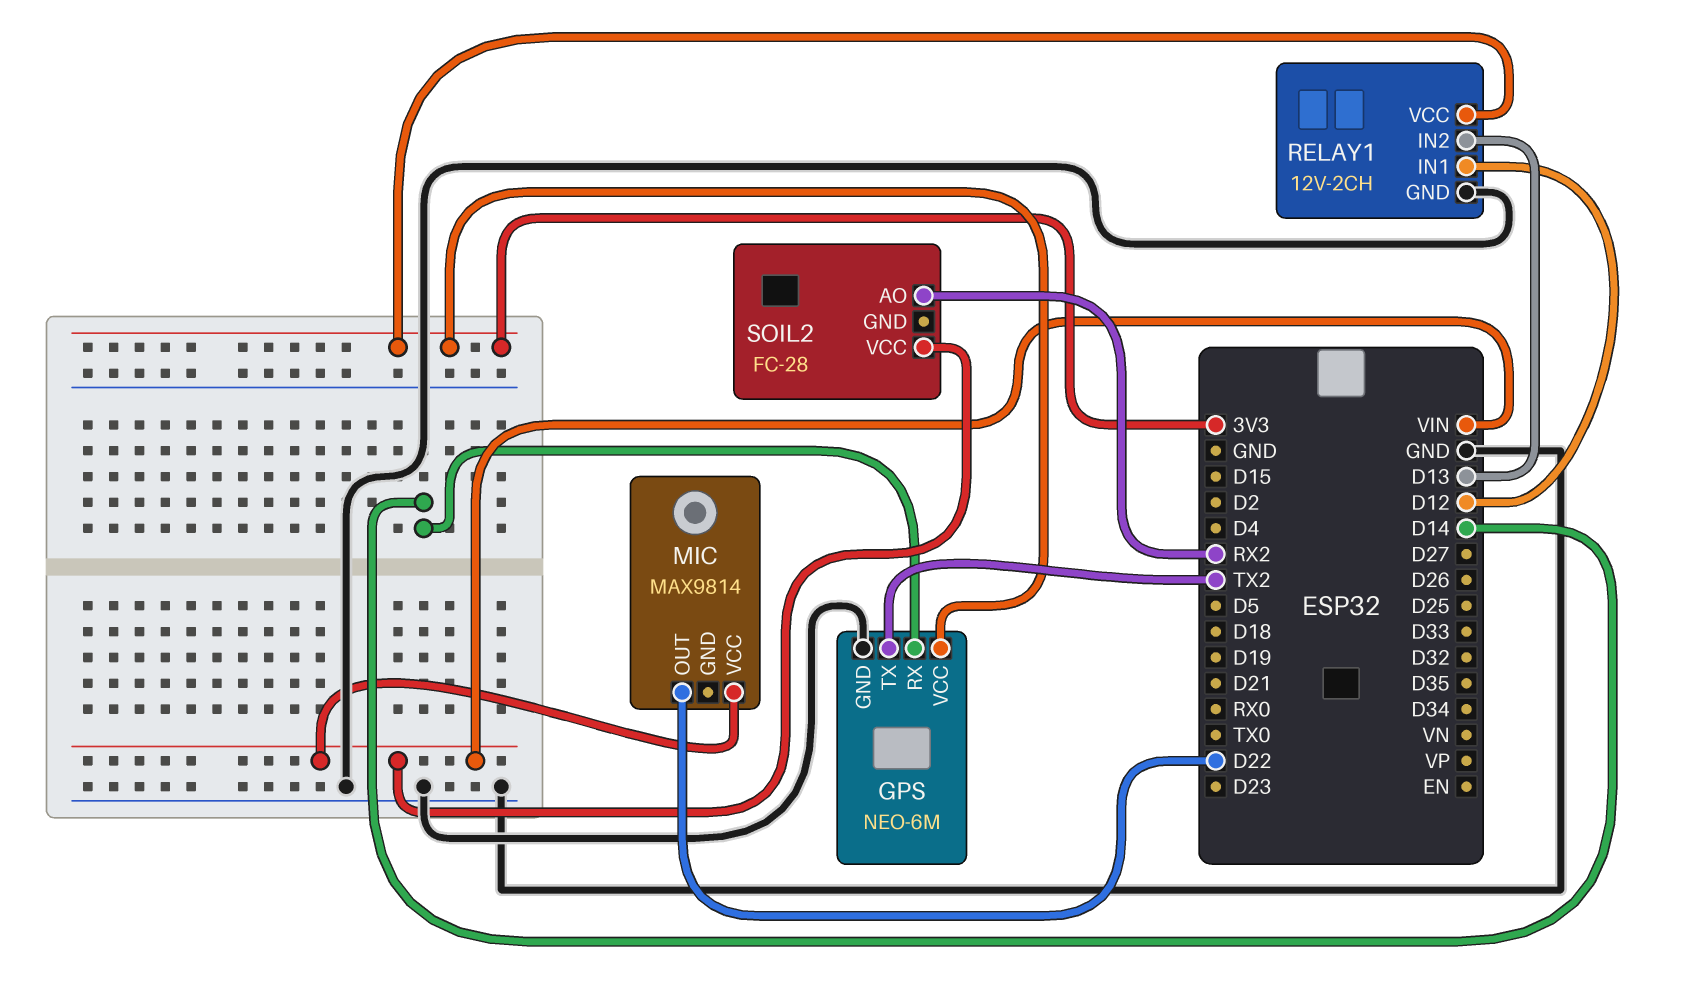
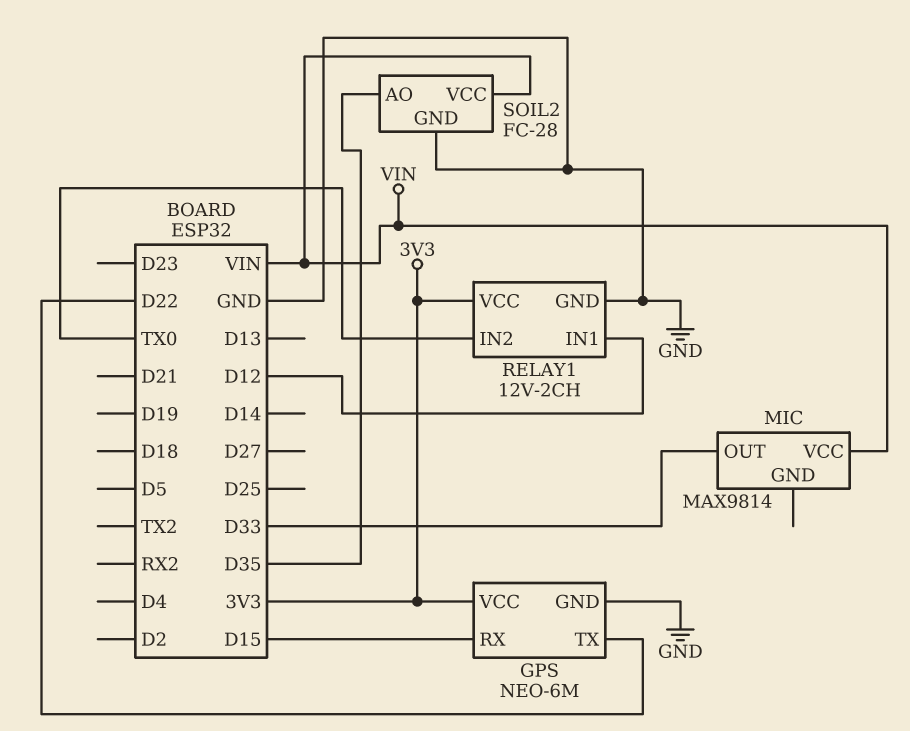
GPS pin RX: D14 -> D15
GPS pin TX: TX2 -> D22
MIC pin OUT: D22 -> D33
RELAY1 pin IN2: D13 -> TX0
SOIL2 pin AO: RX2 -> D35
SOIL2 pin GND: none -> GND

